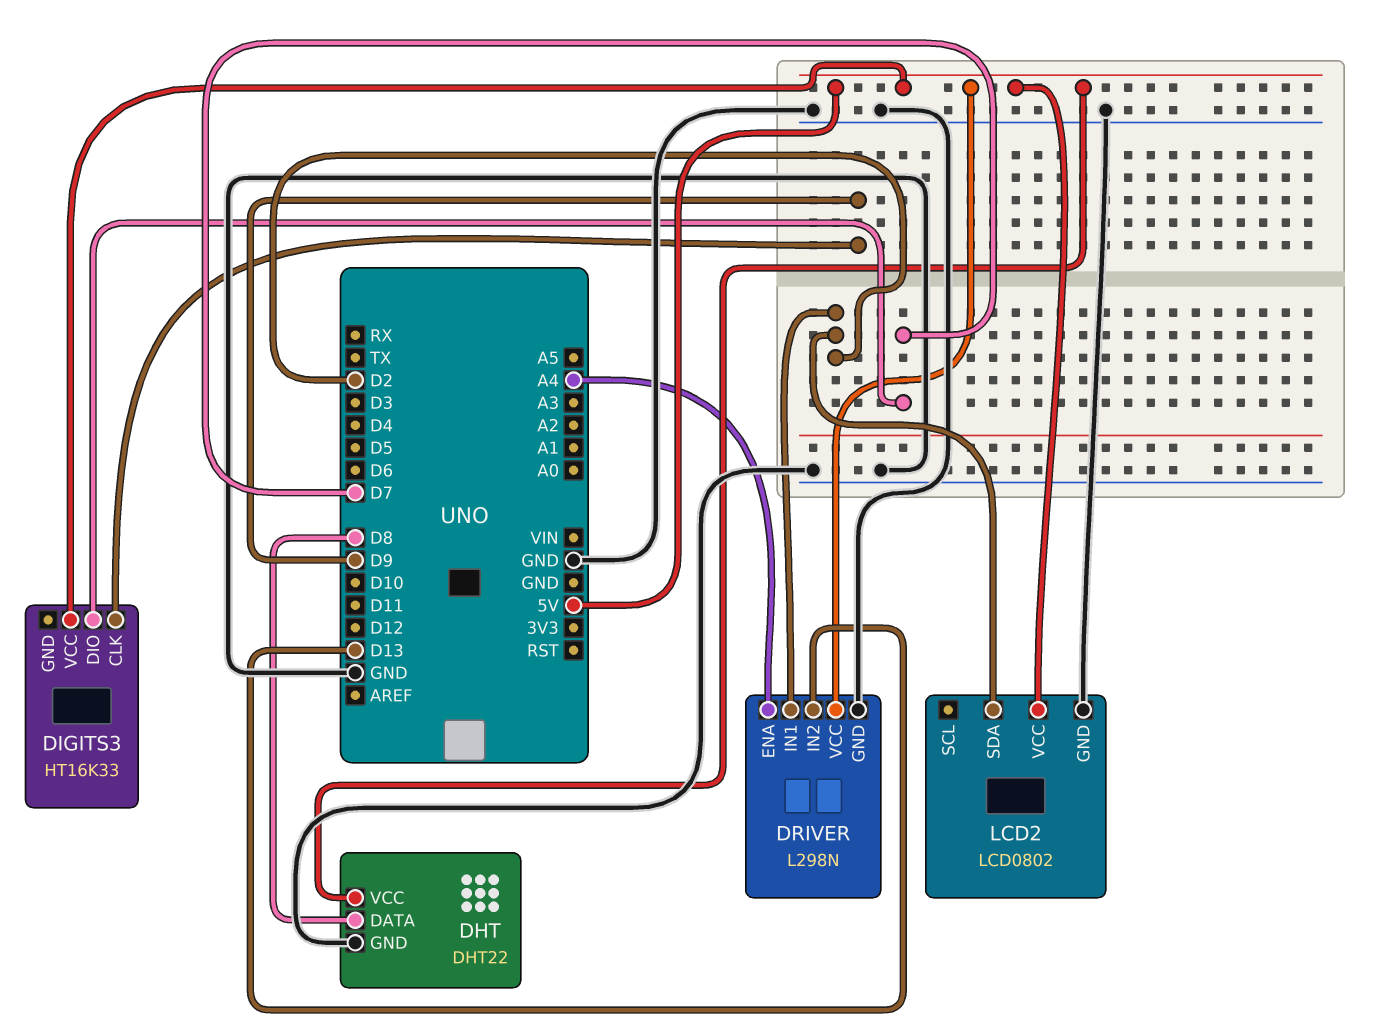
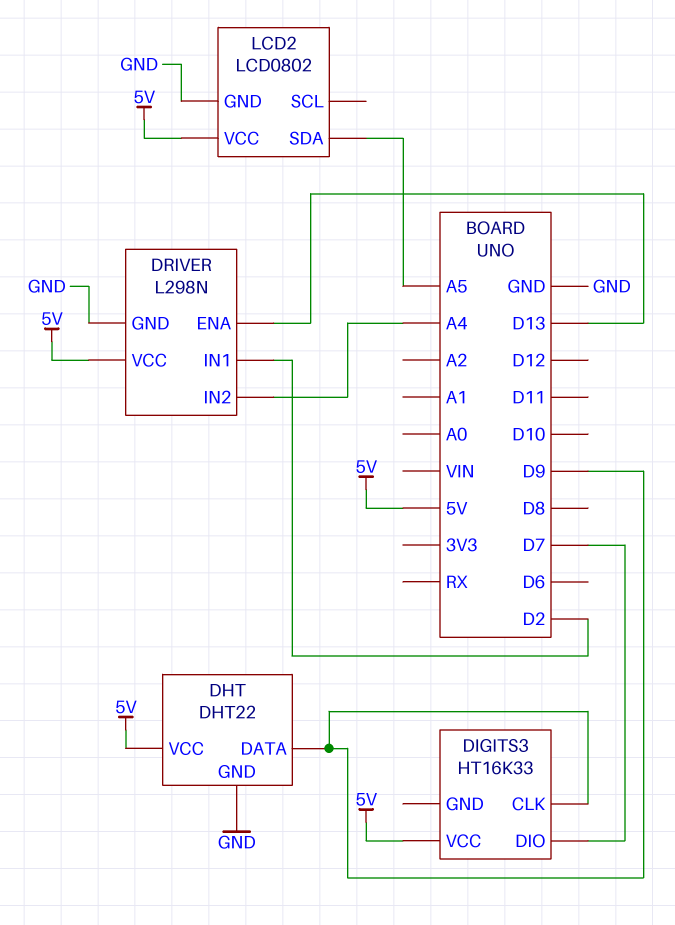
DHT pin DATA: D8 -> D9
DRIVER pin ENA: A4 -> D13
DRIVER pin IN2: D13 -> A4
LCD2 pin SDA: D2 -> A5

